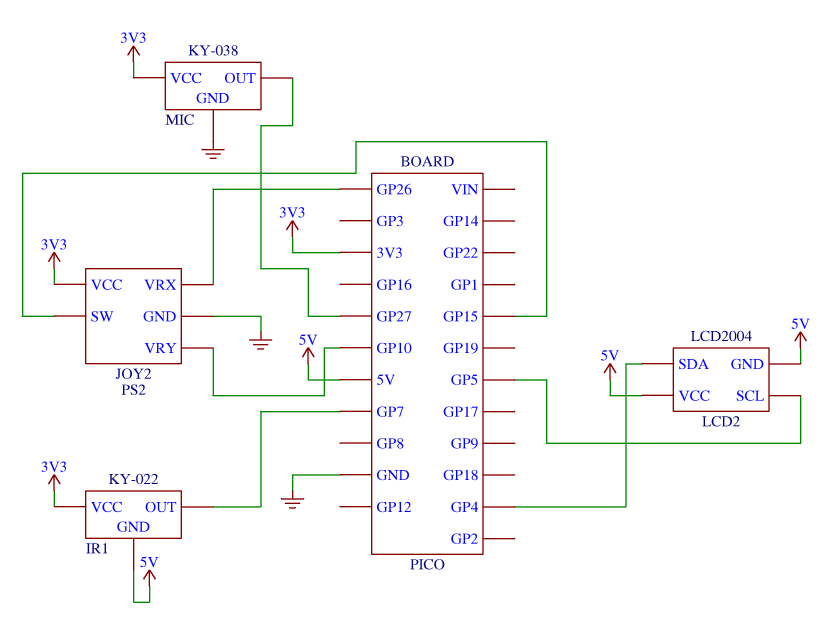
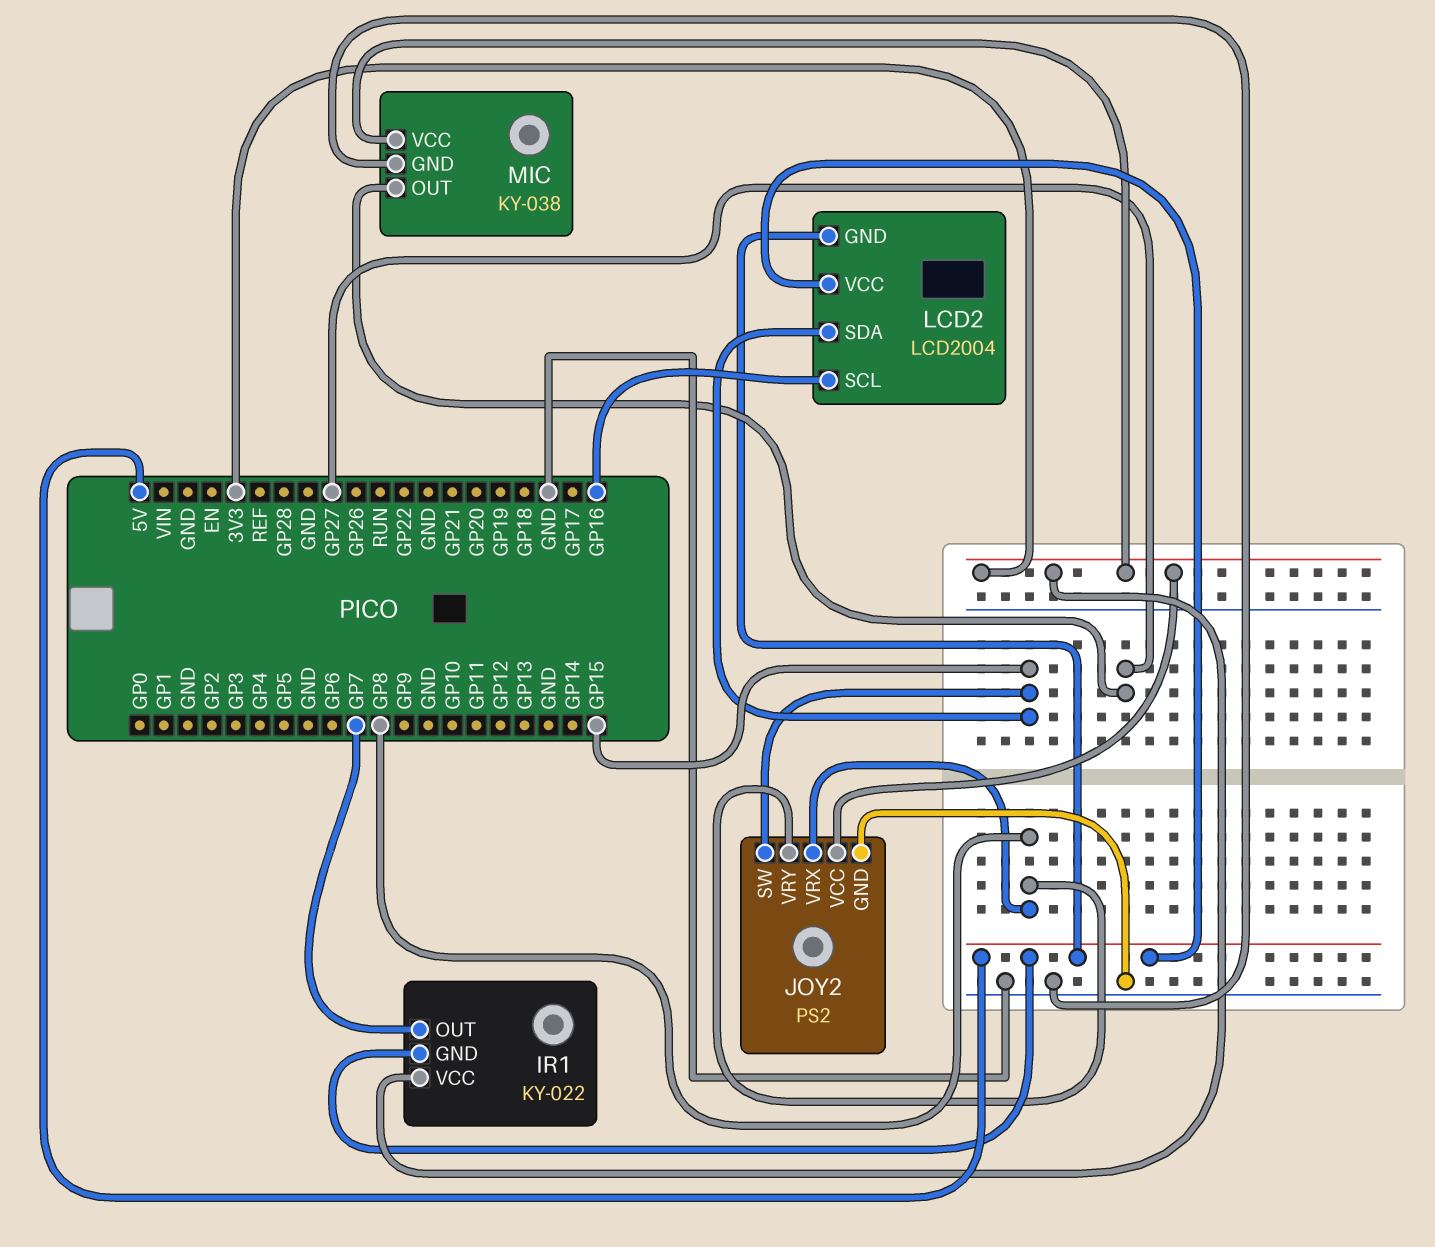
JOY2 pin VRX: GP26 -> GP8
JOY2 pin VRY: GP10 -> GP8
LCD2 pin SCL: GP5 -> GP16
LCD2 pin SDA: GP4 -> GP15

